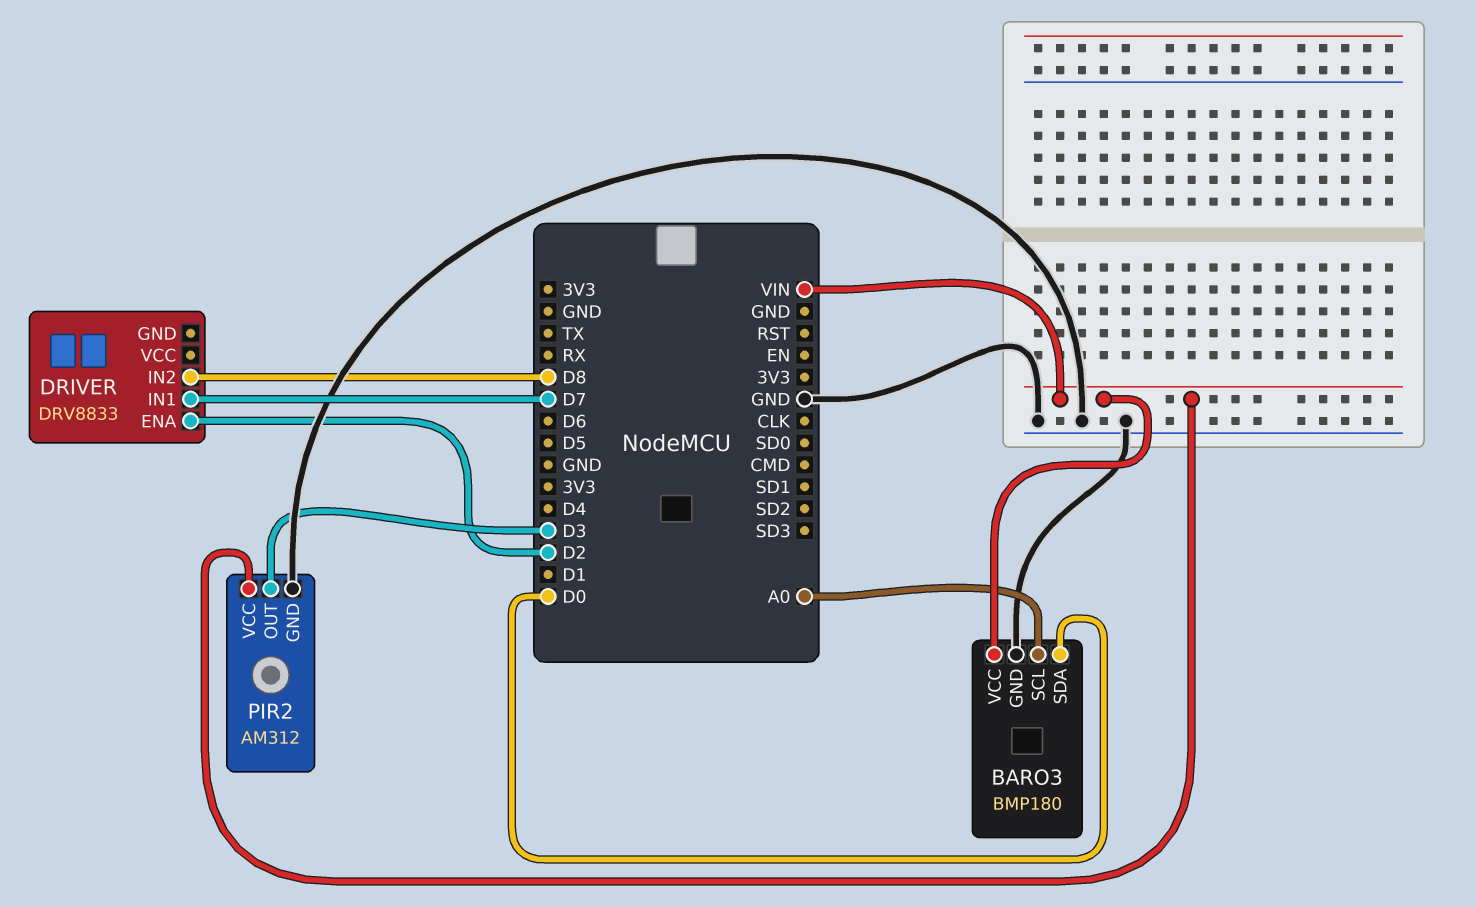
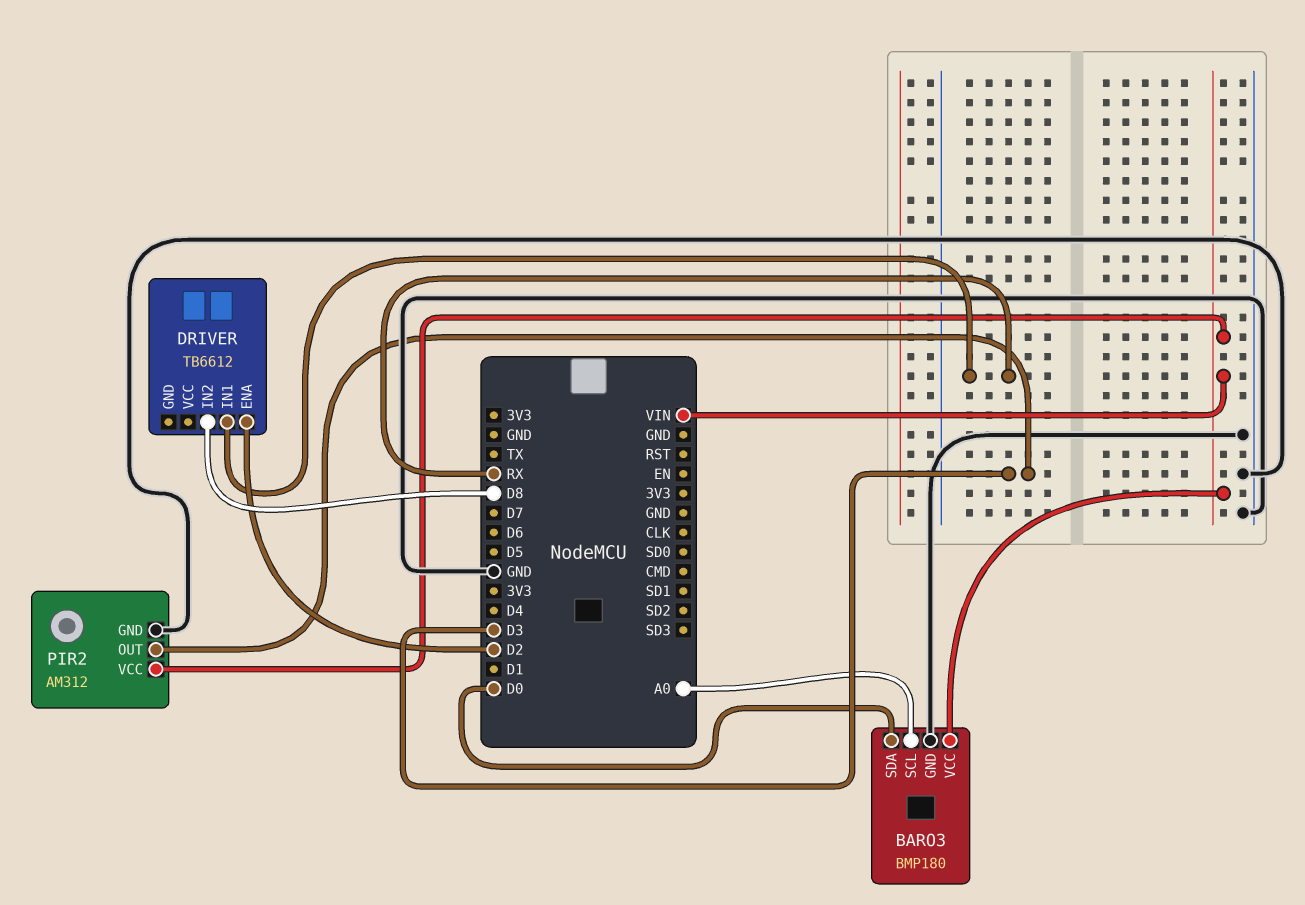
DRIVER: DRV8833 -> TB6612
DRIVER pin IN1: D7 -> RX

